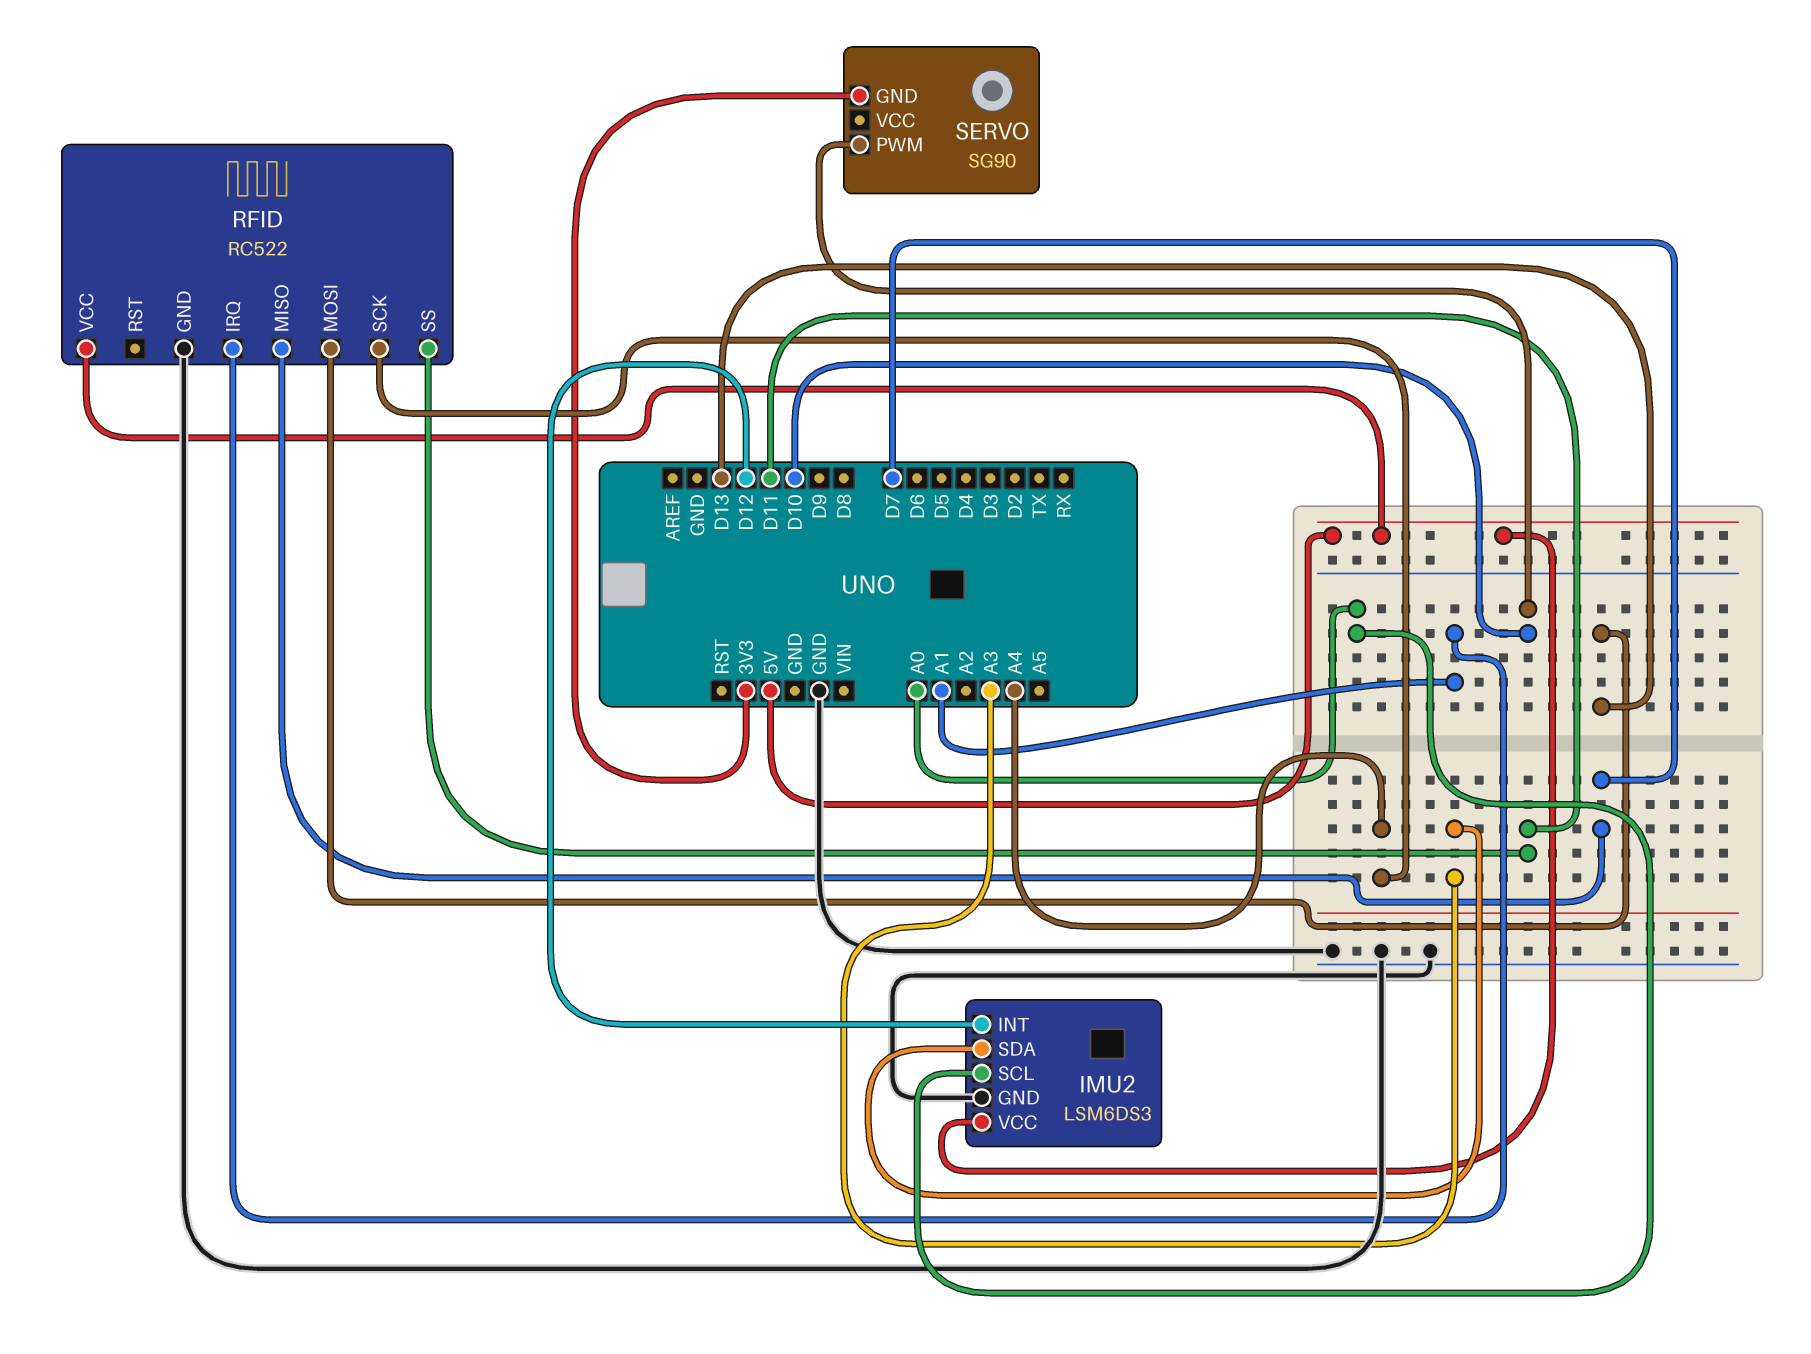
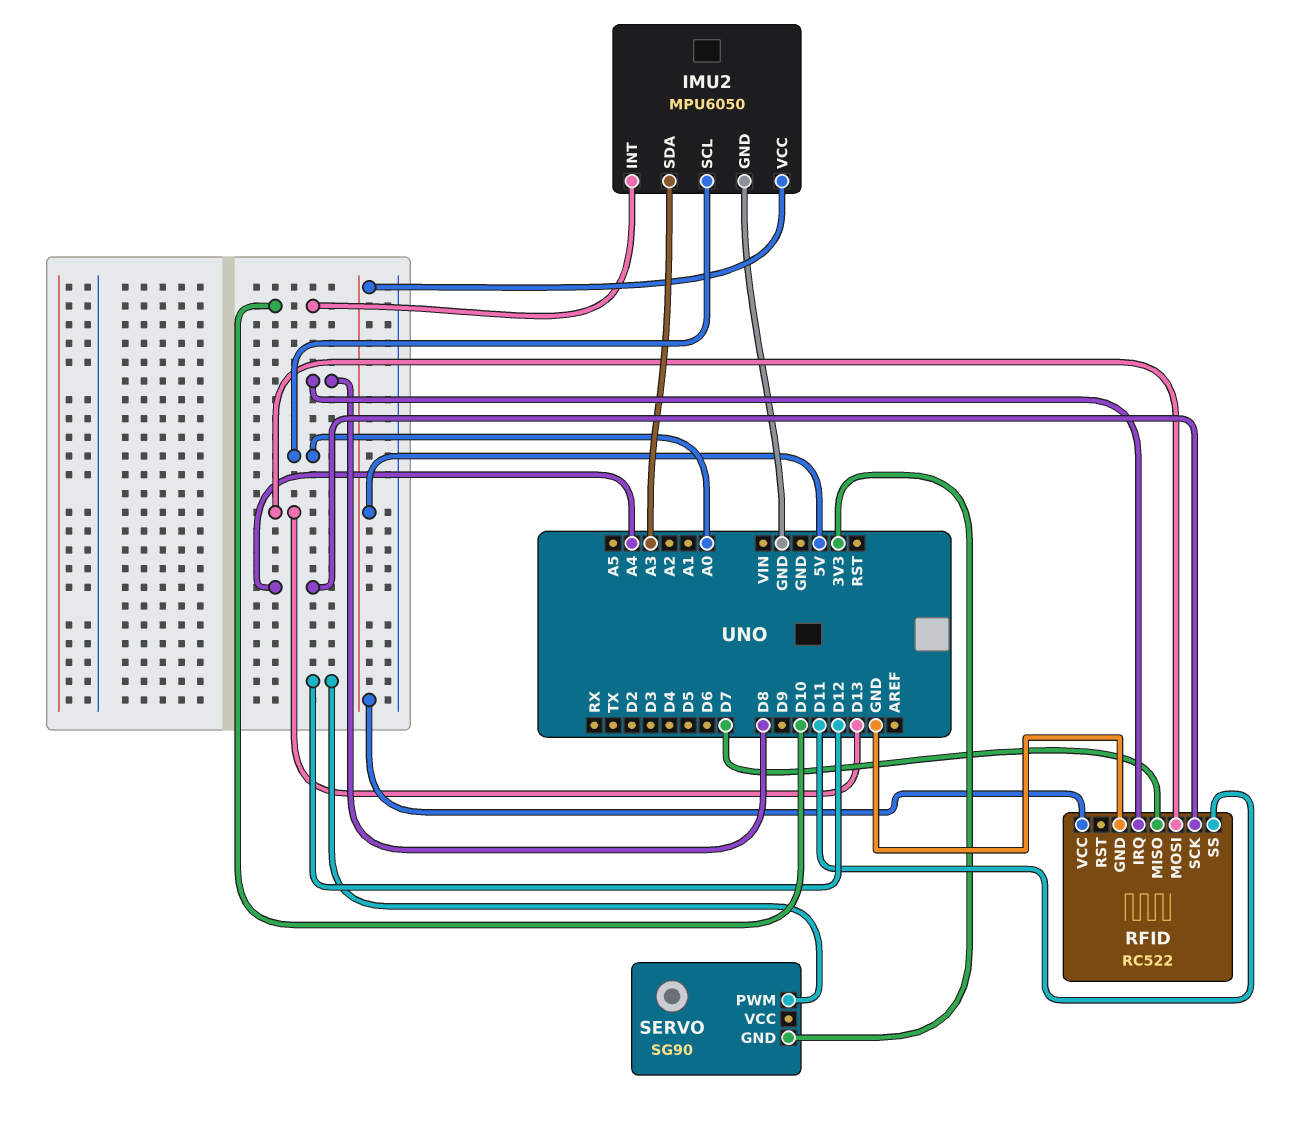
IMU2: LSM6DS3 -> MPU6050
IMU2 pin INT: D12 -> D10
RFID pin IRQ: A1 -> D8
SERVO pin PWM: D10 -> D12

